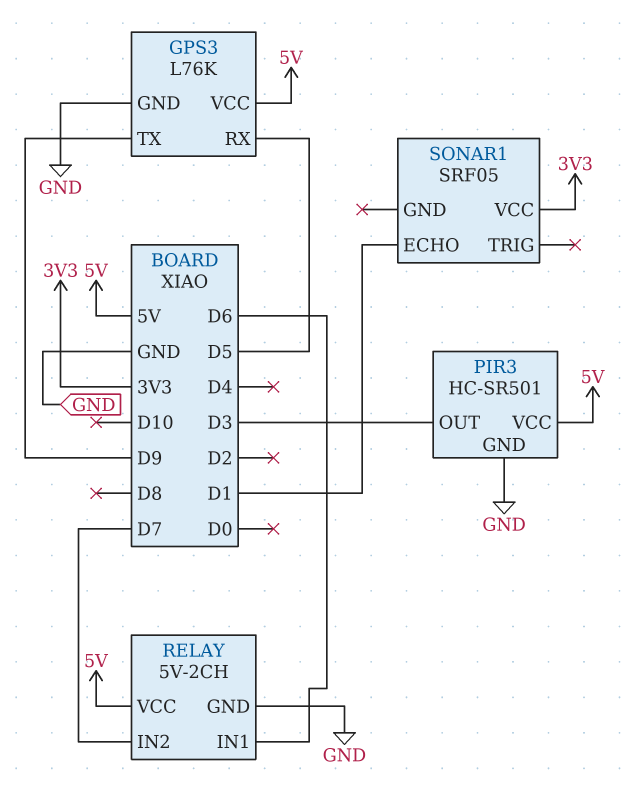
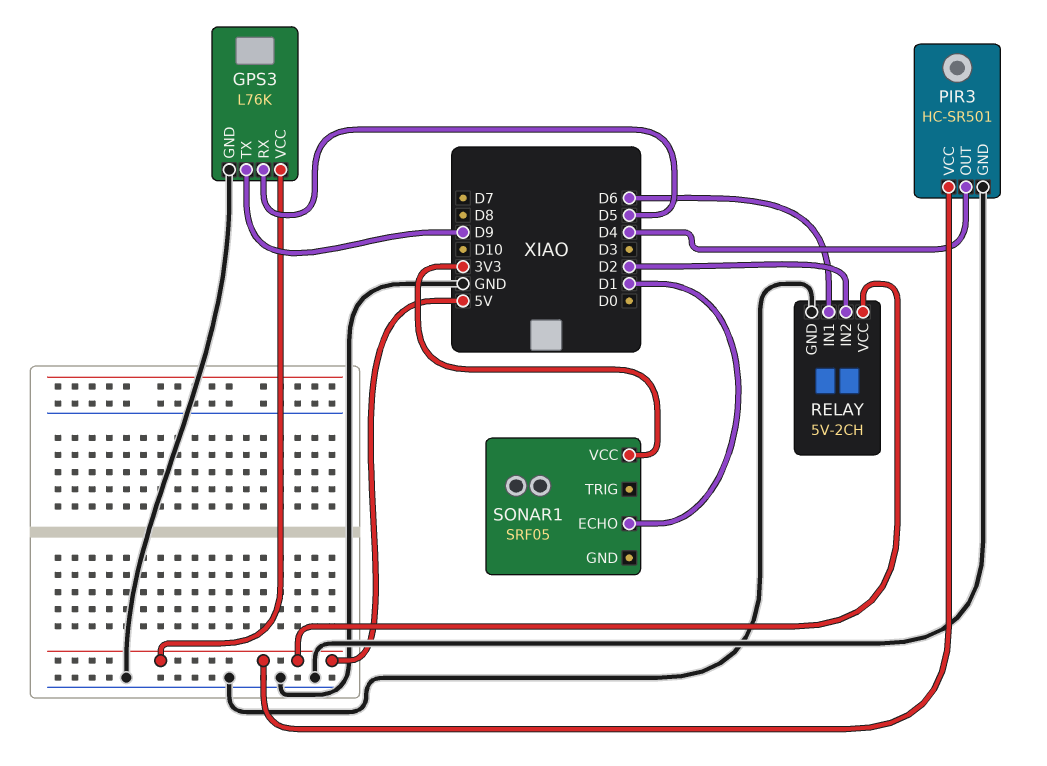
PIR3 pin OUT: D3 -> D4
RELAY pin IN2: D7 -> D2

